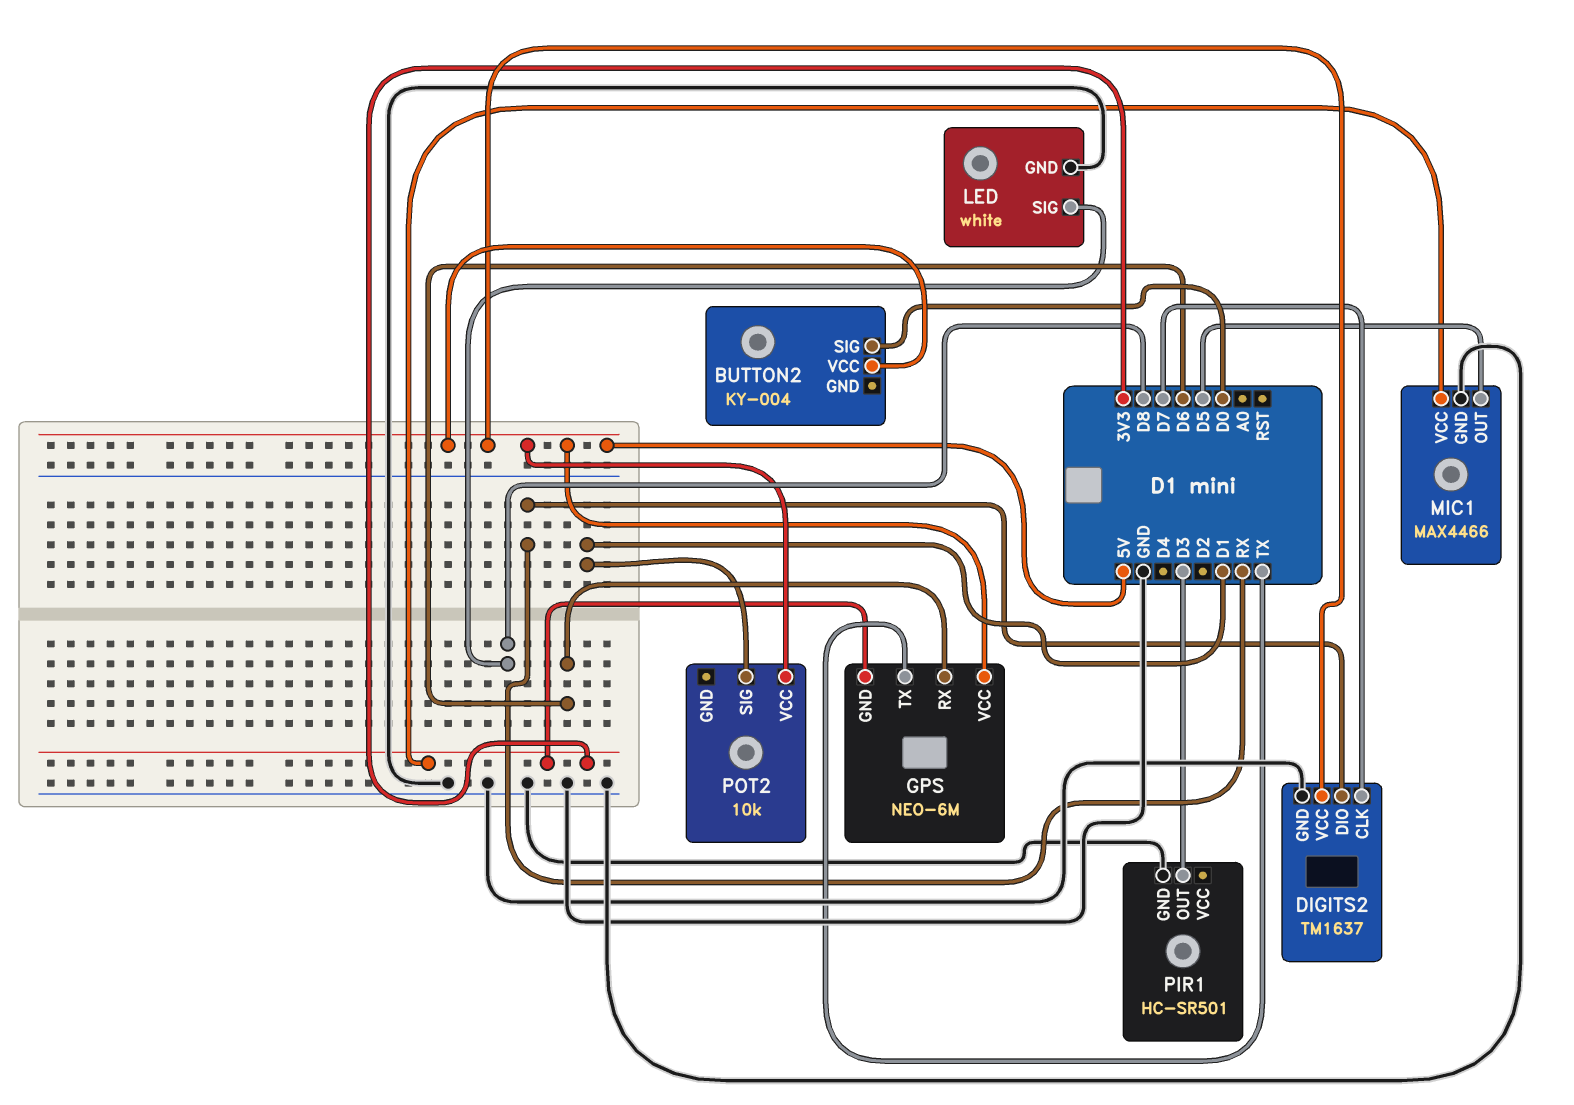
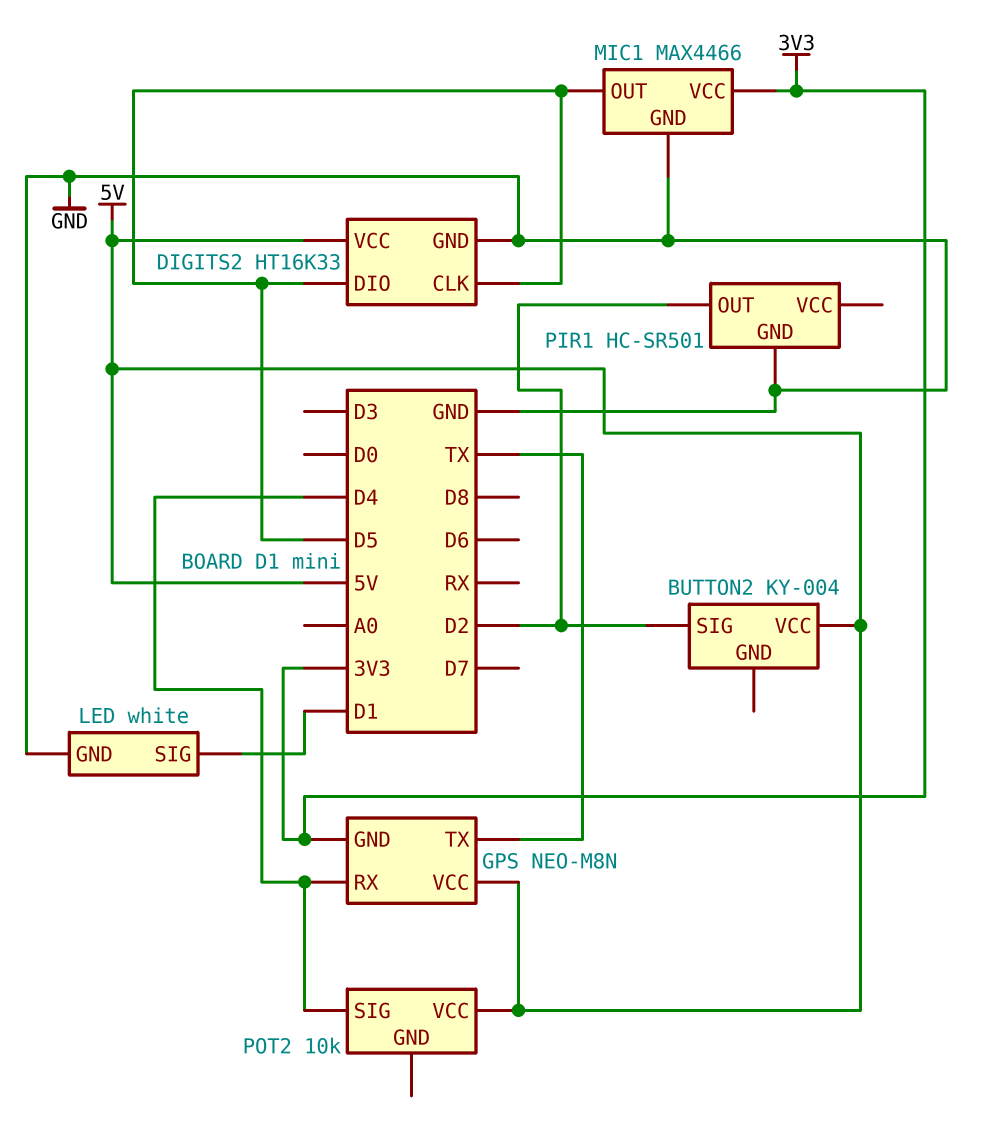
BUTTON2 pin SIG: D0 -> D2
DIGITS2: TM1637 -> HT16K33
DIGITS2 pin CLK: D7 -> D5
DIGITS2 pin DIO: RX -> D5
GPS: NEO-6M -> NEO-M8N
GPS pin RX: D6 -> D4
LED pin SIG: D8 -> D1
PIR1 pin OUT: D3 -> D2
POT2 pin SIG: D1 -> D4

